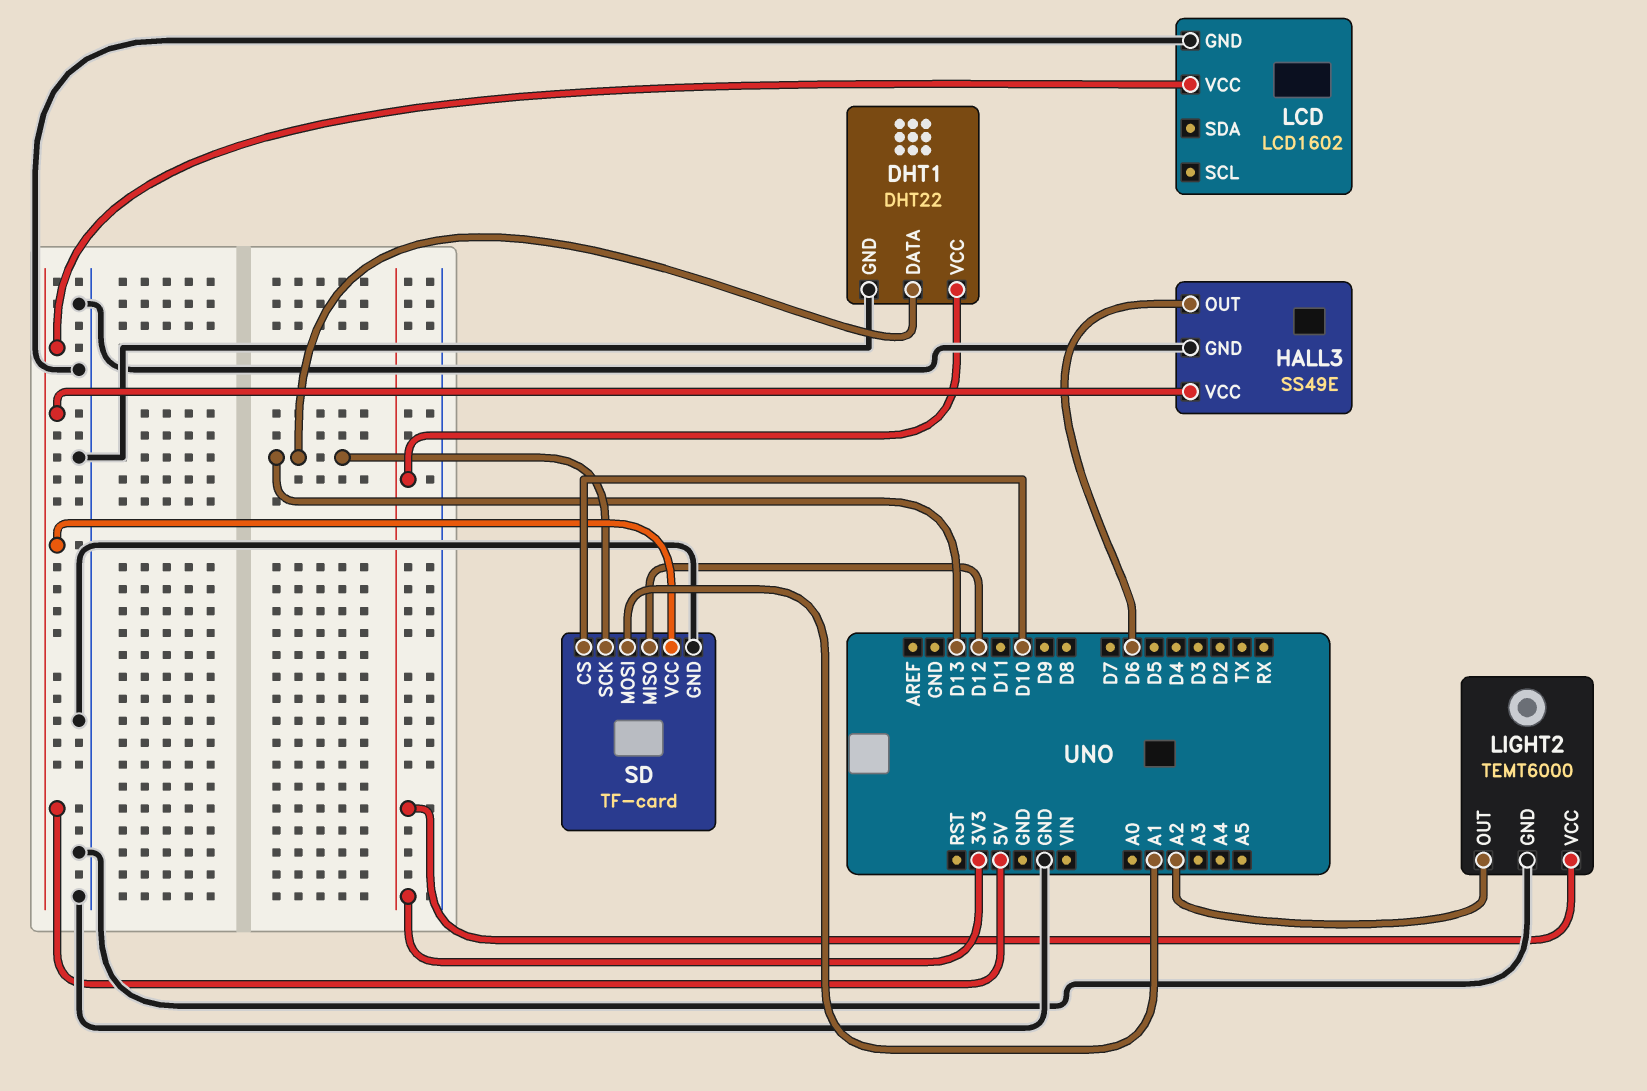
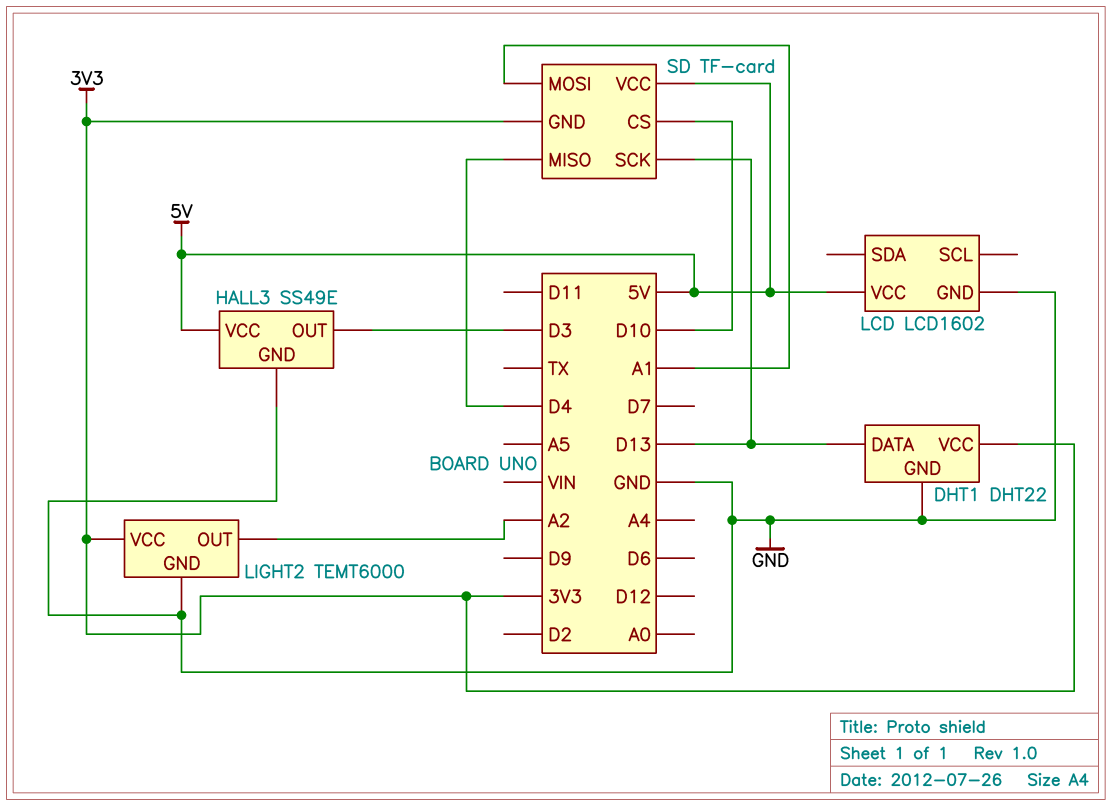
HALL3 pin OUT: D6 -> D3
SD pin GND: GND -> 3V3
SD pin MISO: D12 -> D4

